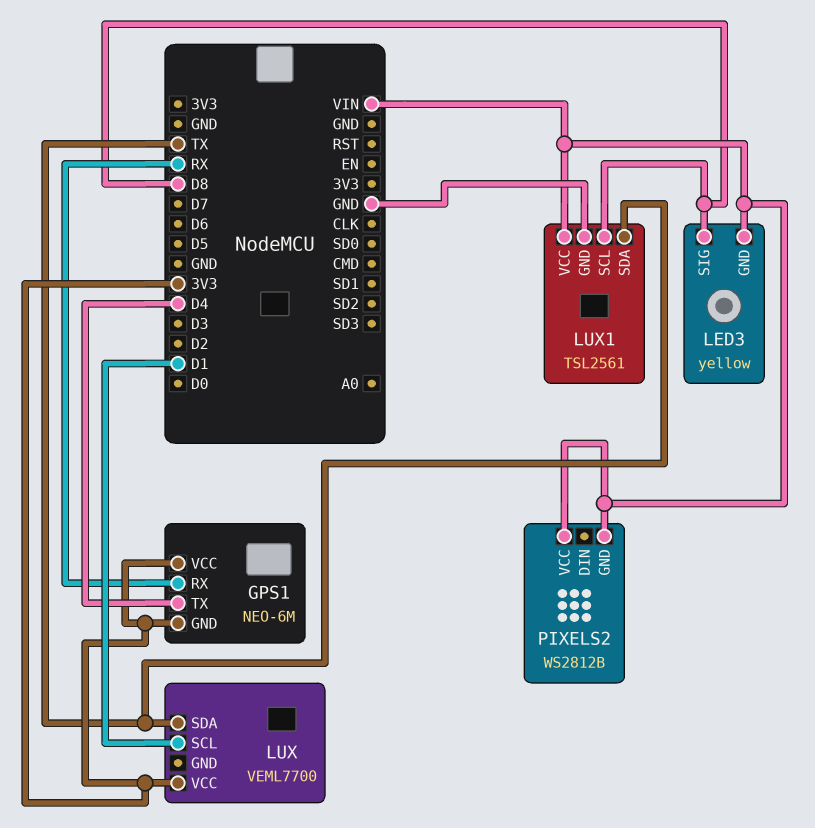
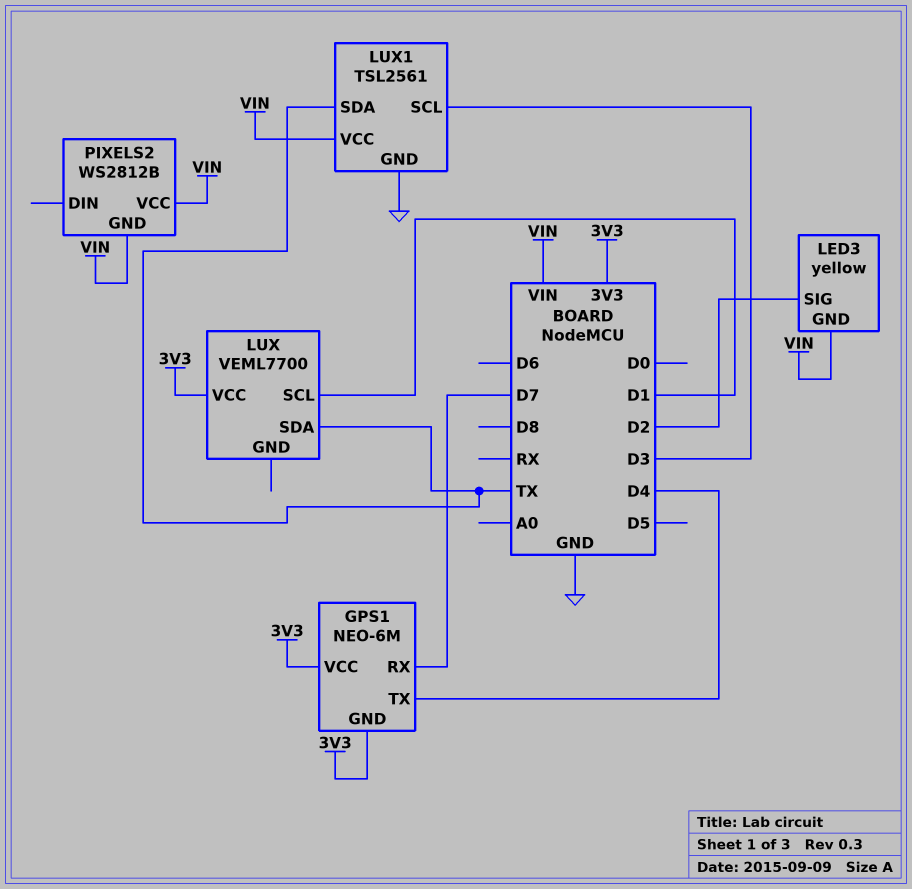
GPS1 pin RX: RX -> D7
LED3 pin SIG: D8 -> D2
LUX1 pin SCL: D8 -> D3

